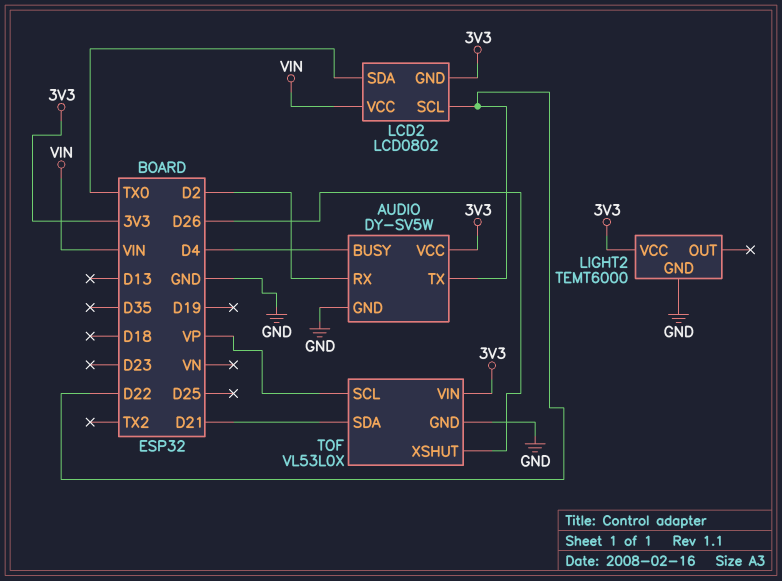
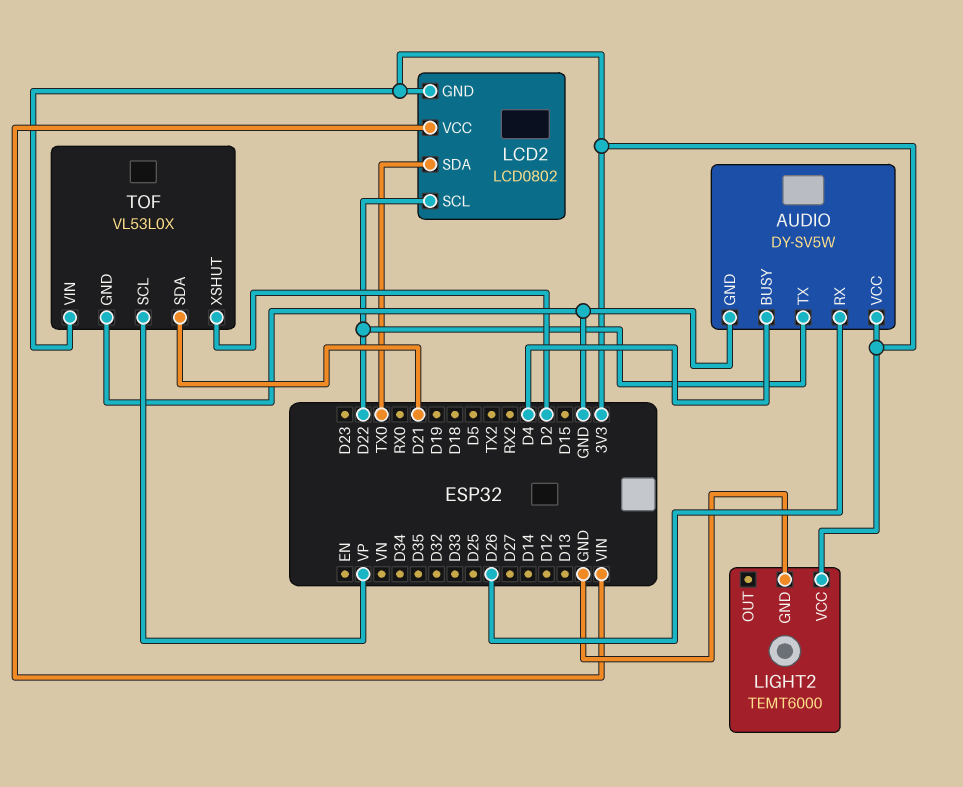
AUDIO pin RX: D2 -> D26
TOF pin XSHUT: D26 -> D2

